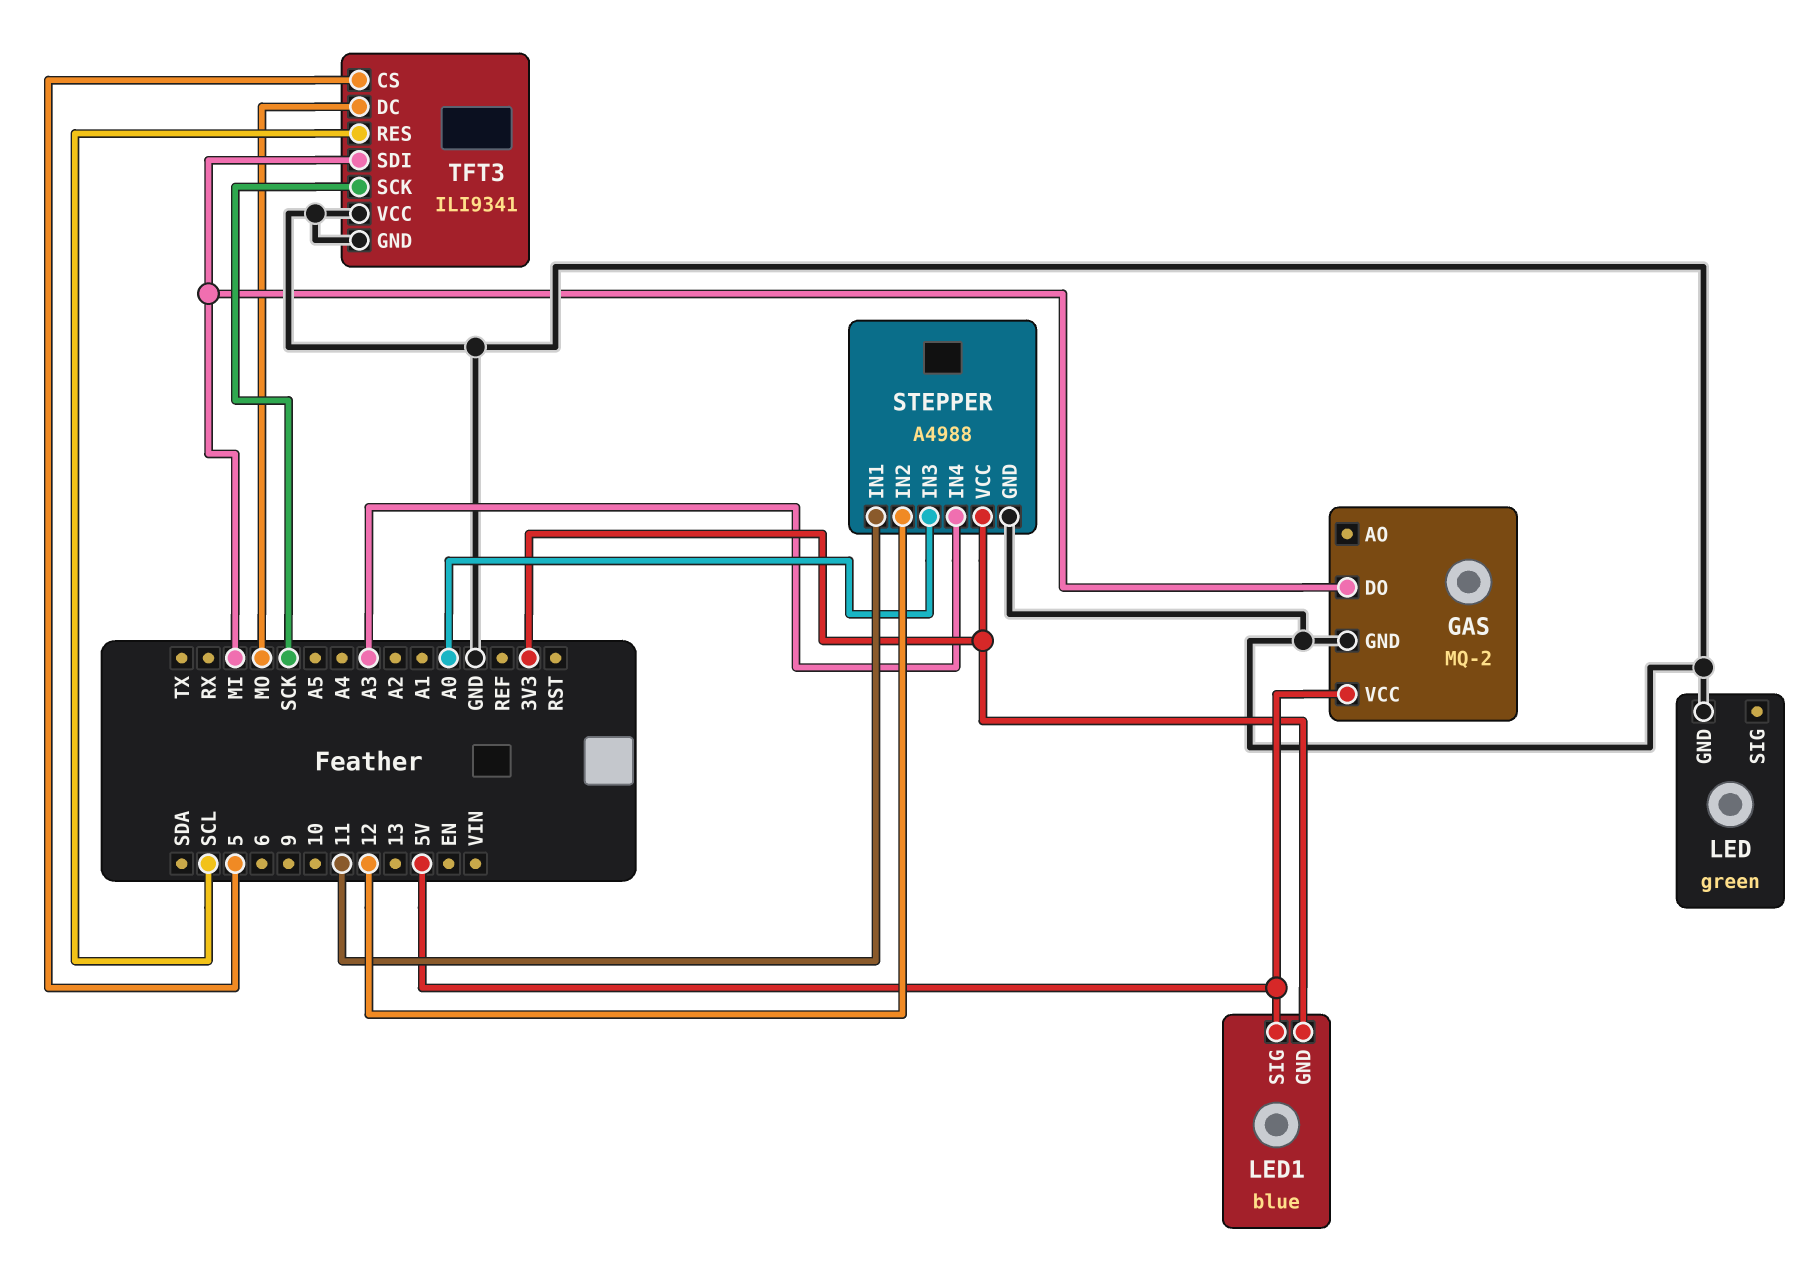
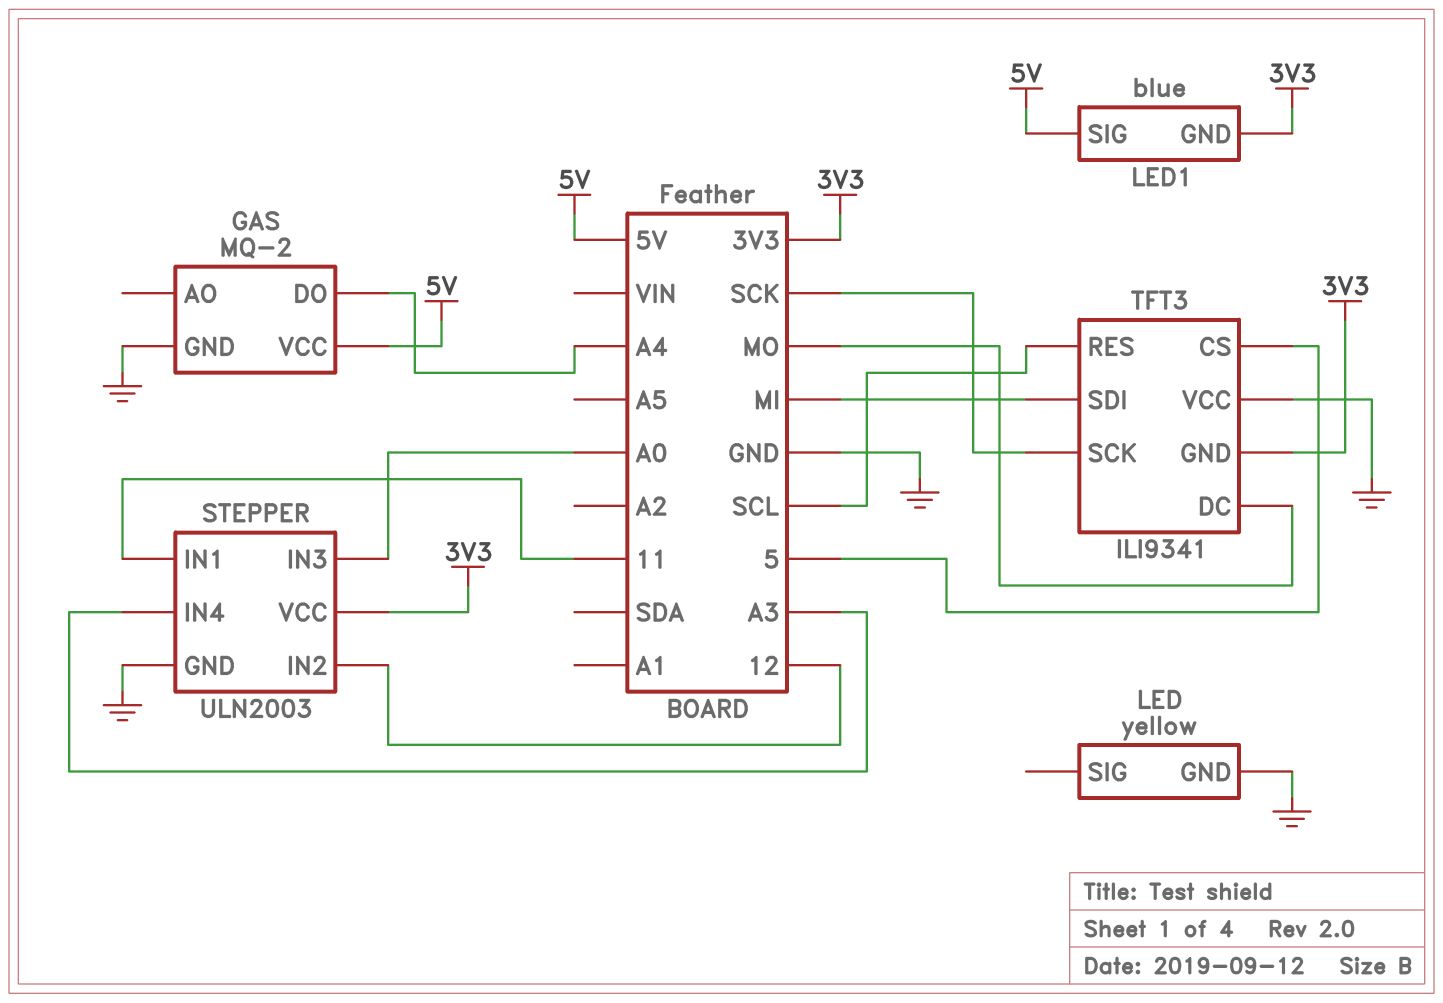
GAS pin DO: MI -> A4
LED: green -> yellow
STEPPER: A4988 -> ULN2003
TFT3 pin GND: GND -> 3V3

